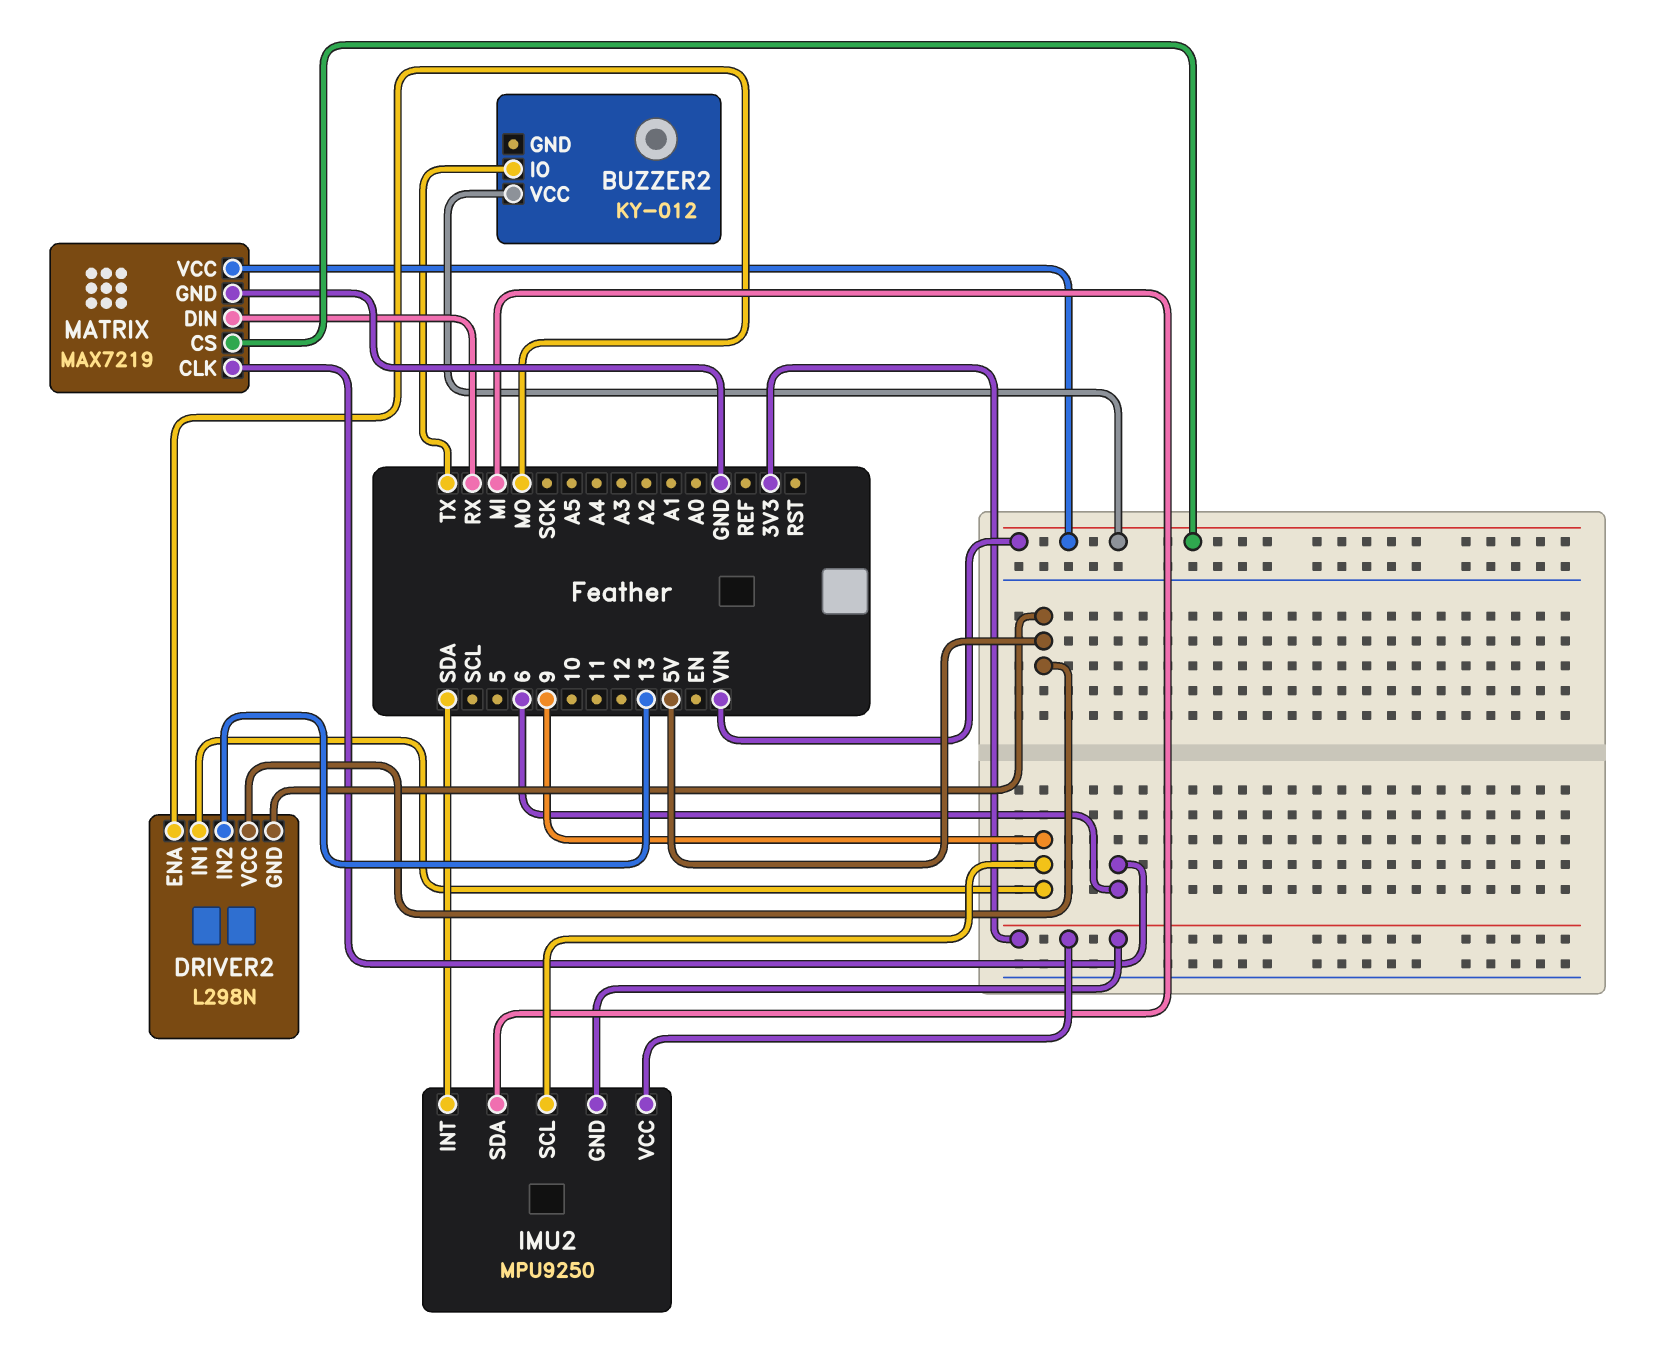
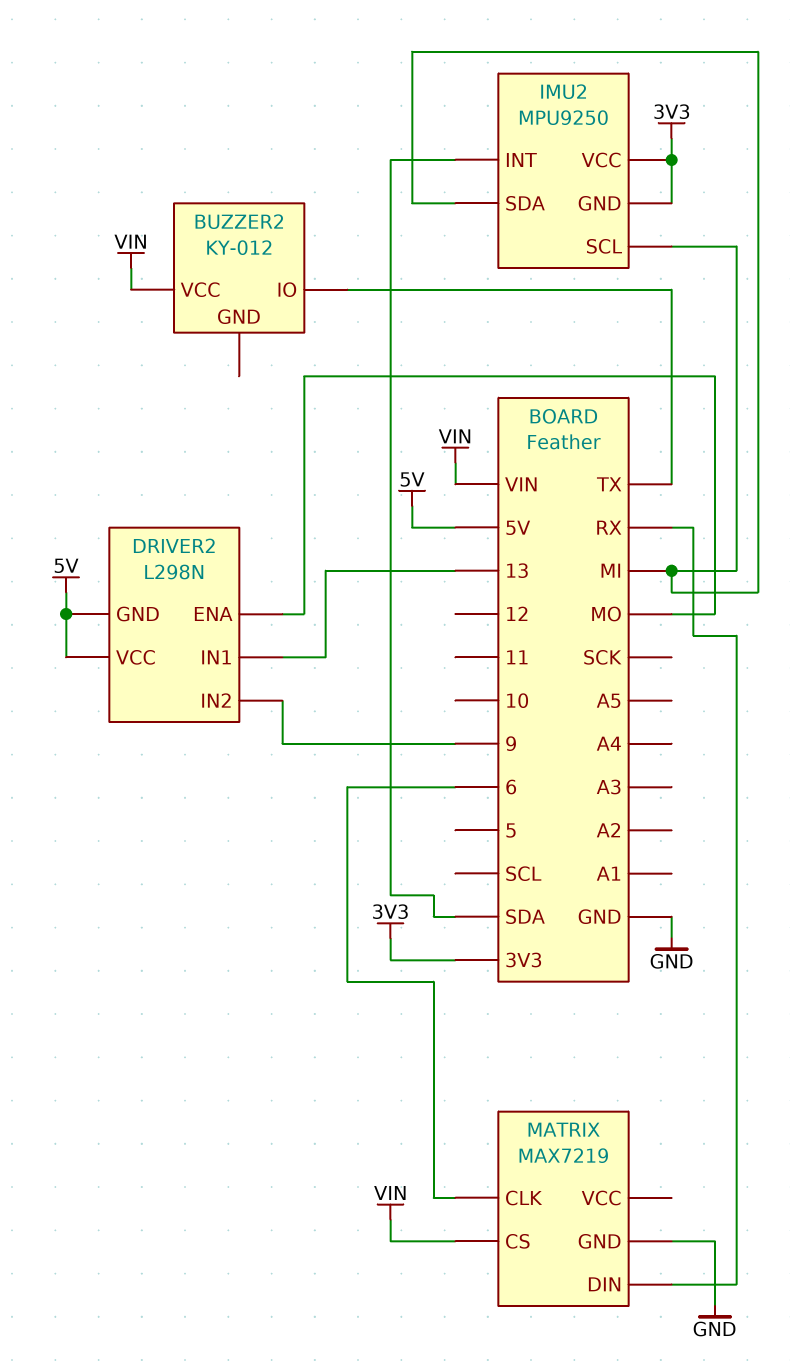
DRIVER2 pin IN1: 9 -> 13
DRIVER2 pin IN2: 13 -> 9
IMU2 pin SCL: 9 -> MI
MATRIX pin VCC: VIN -> none

